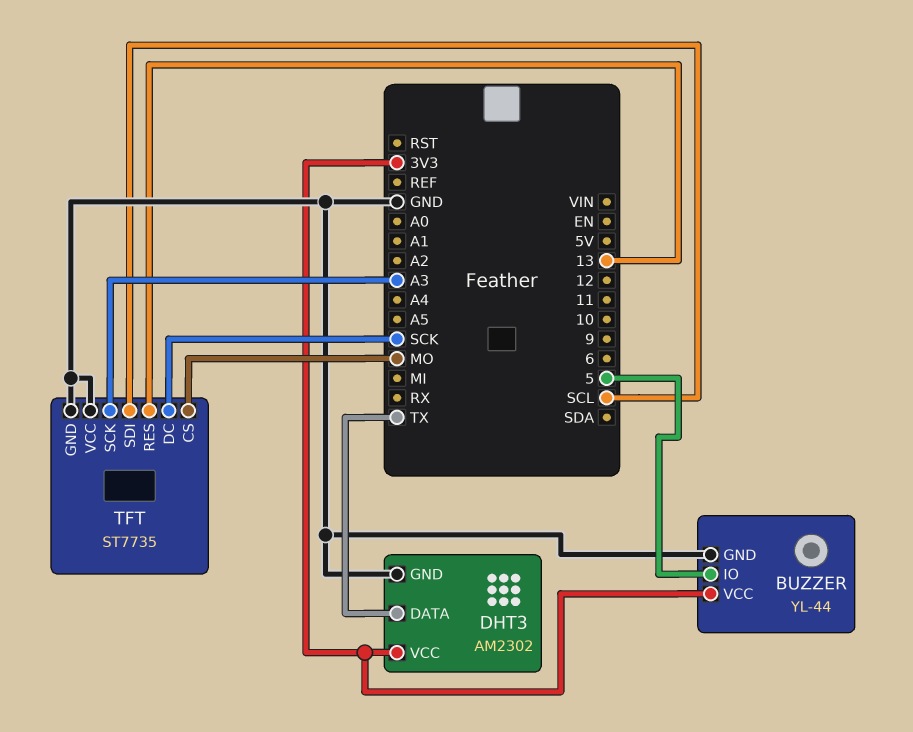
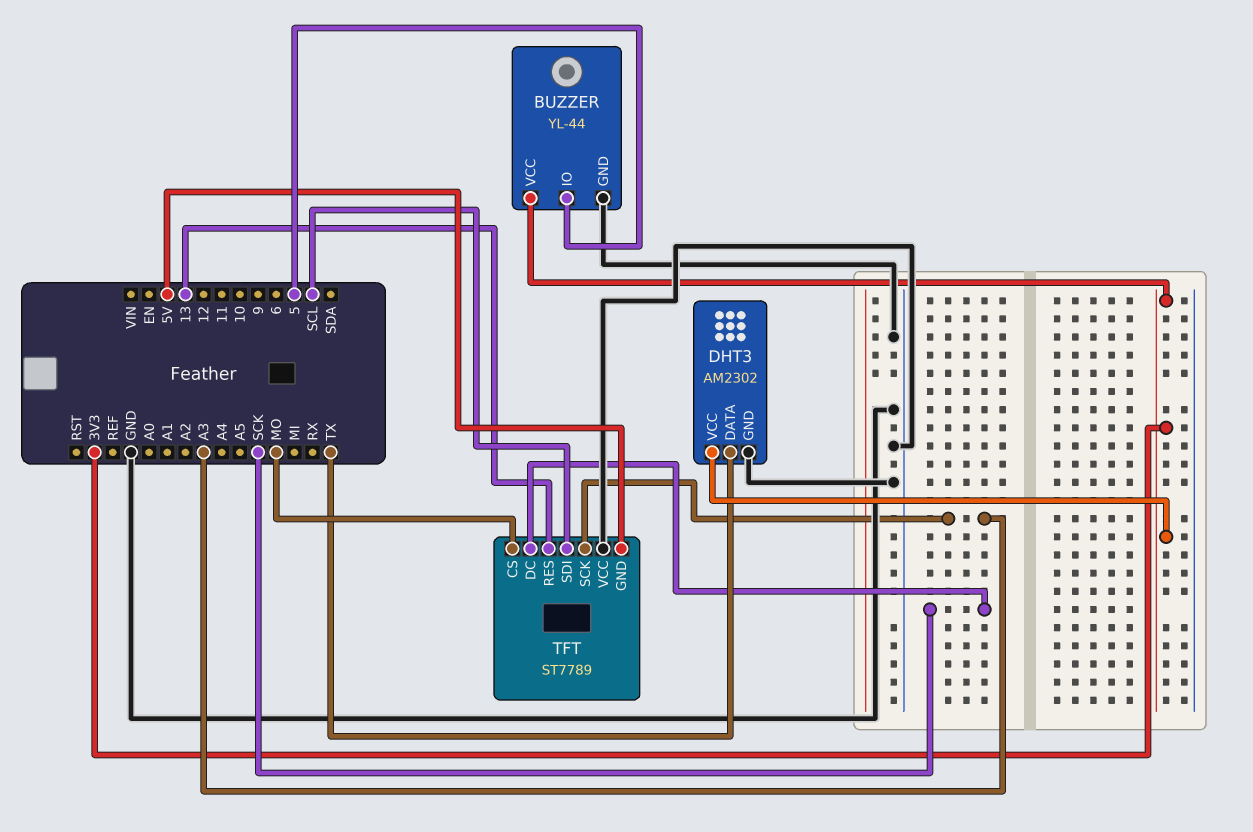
TFT: ST7735 -> ST7789
TFT pin GND: GND -> 5V

